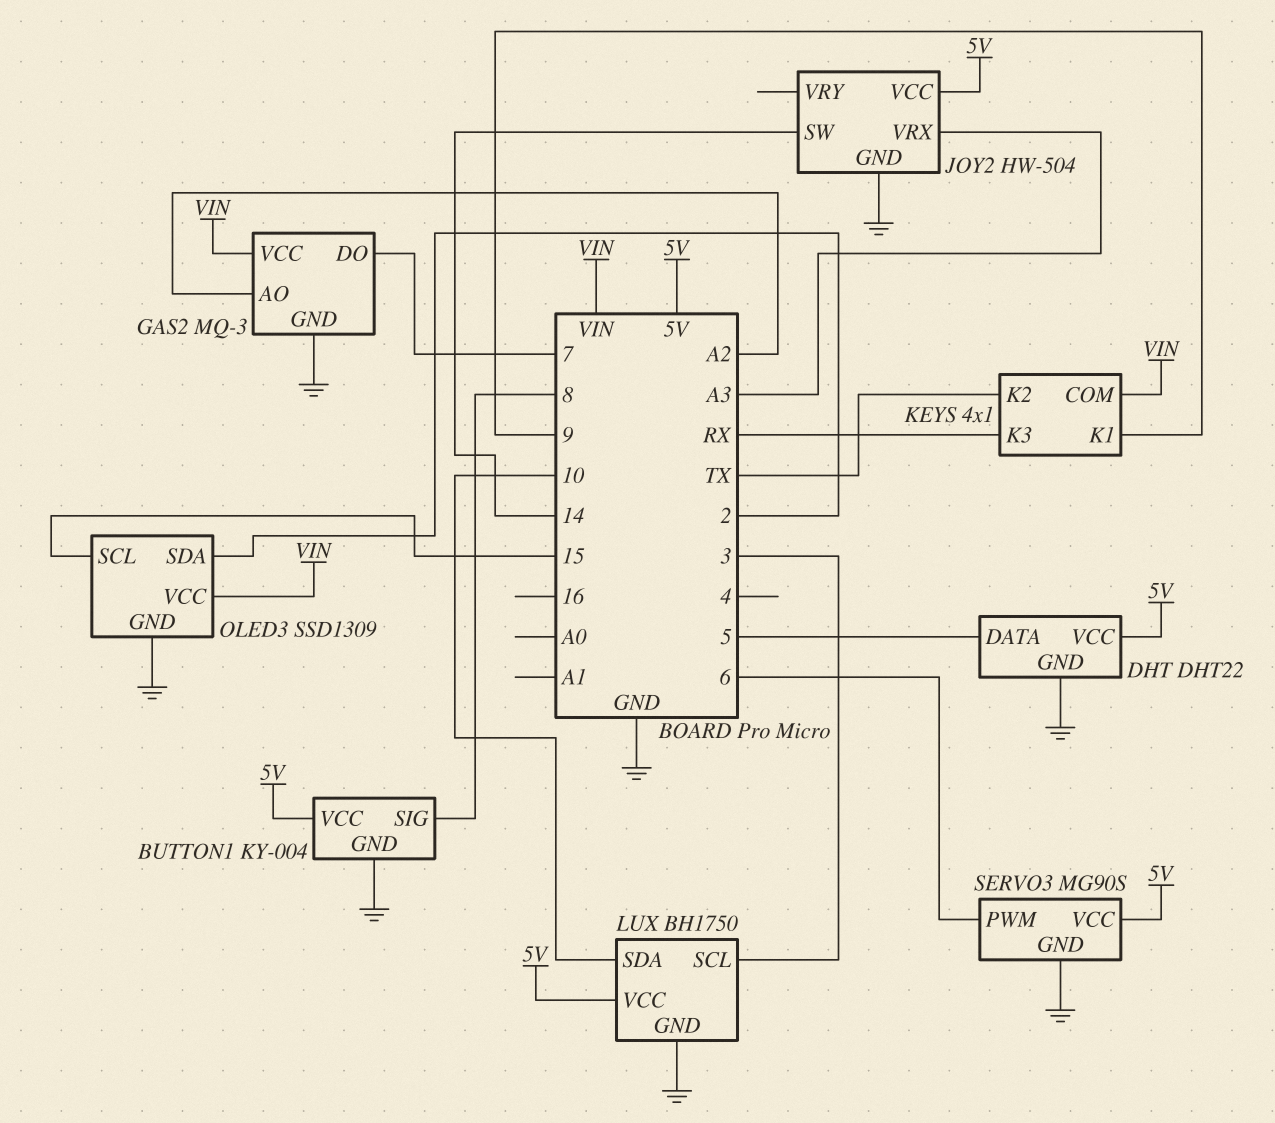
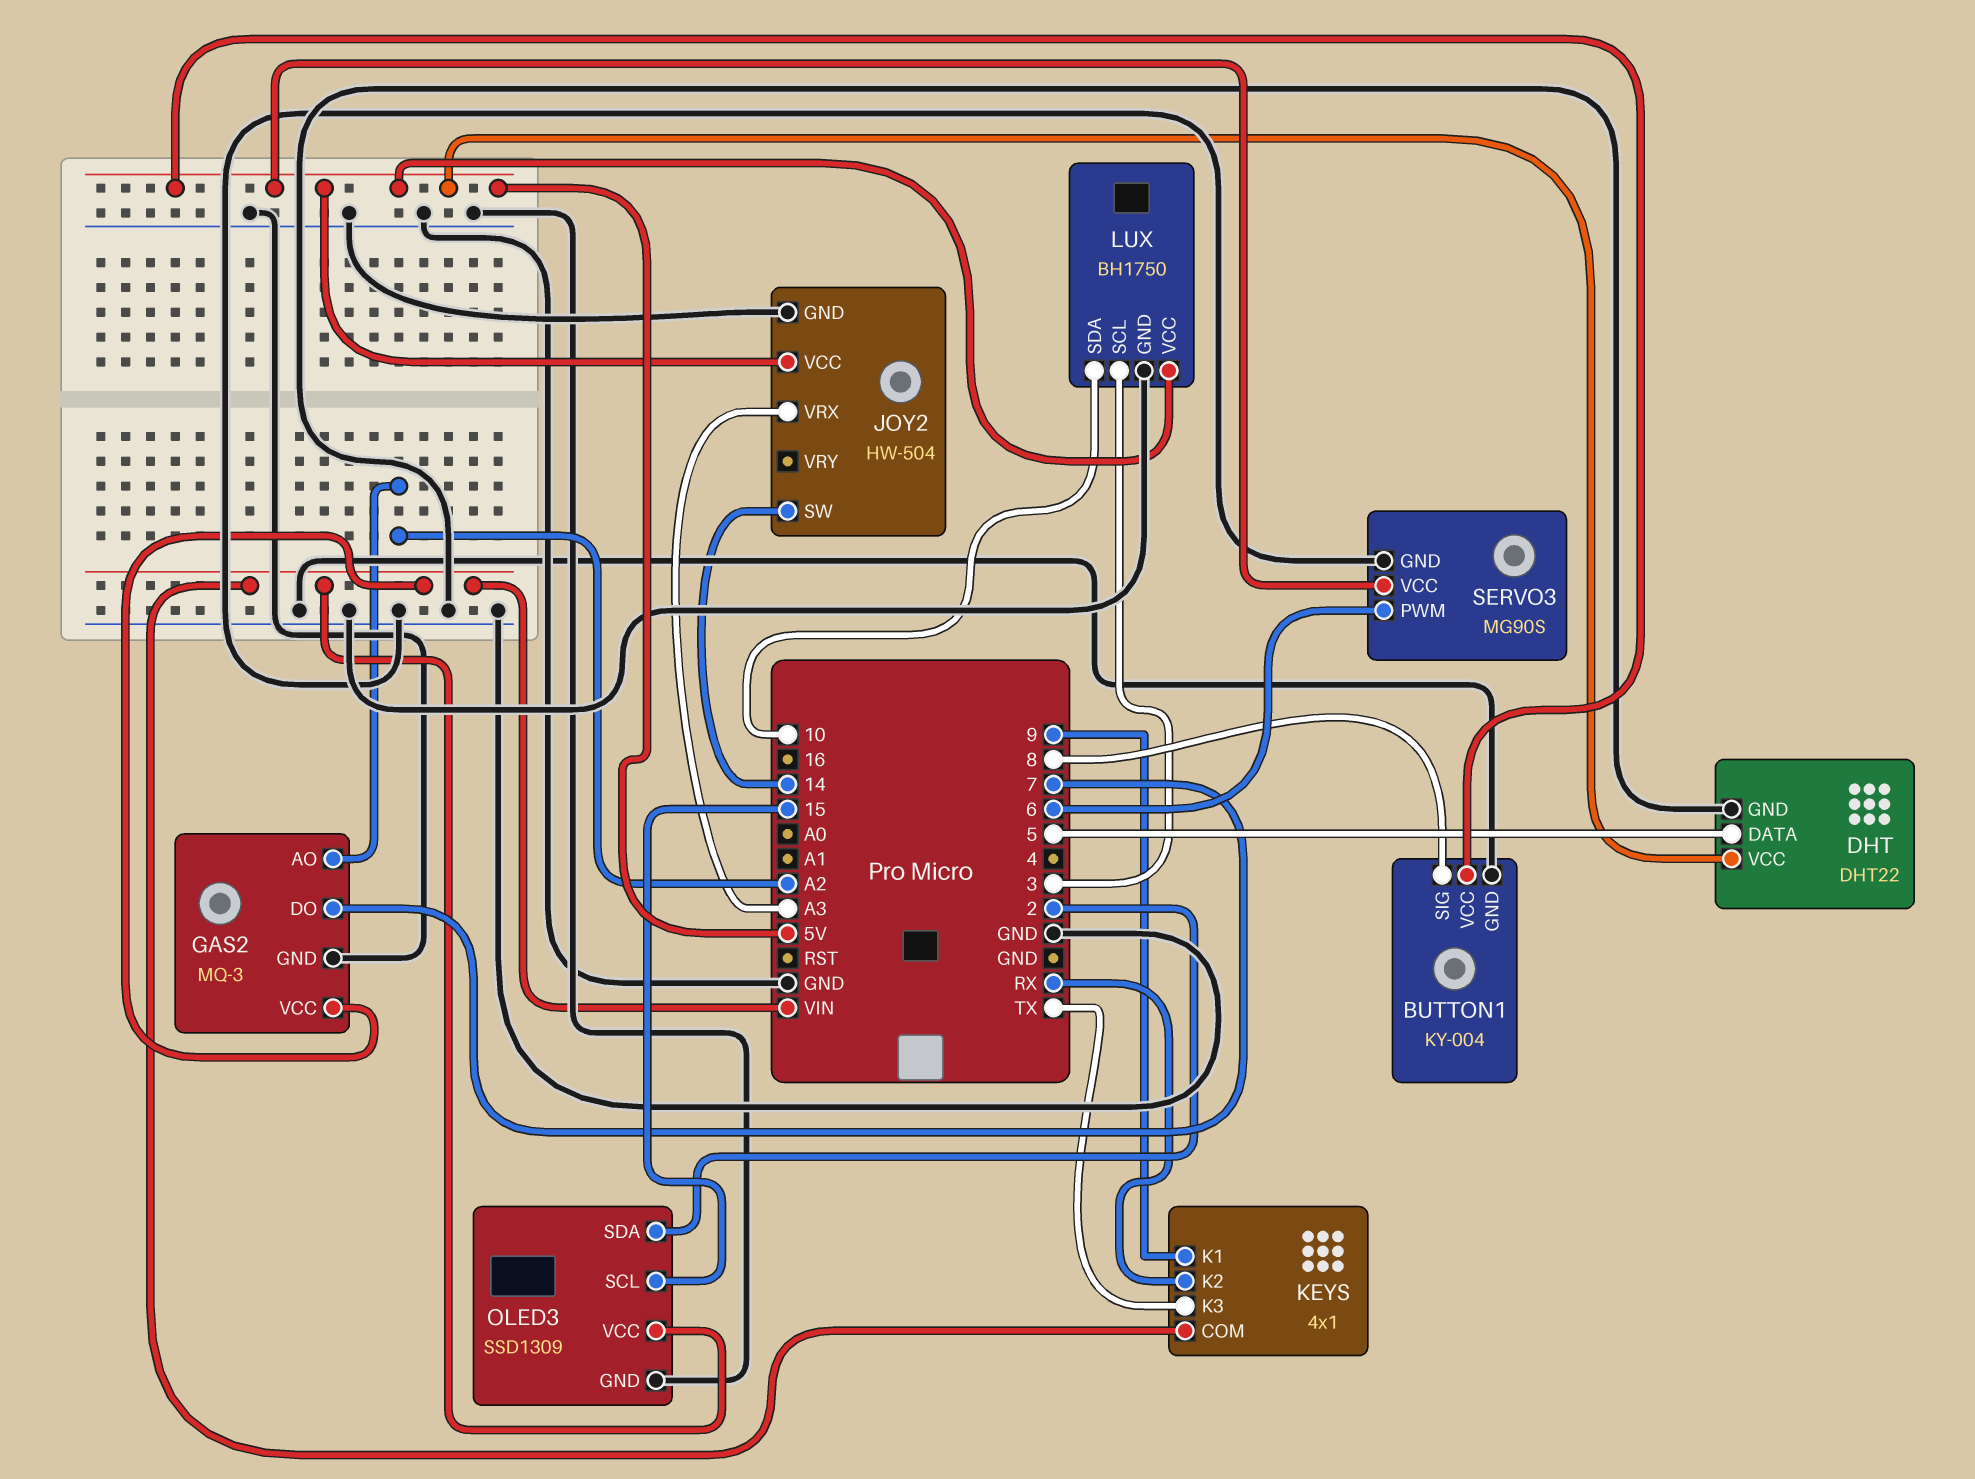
KEYS pin K2: TX -> RX
KEYS pin K3: RX -> TX

